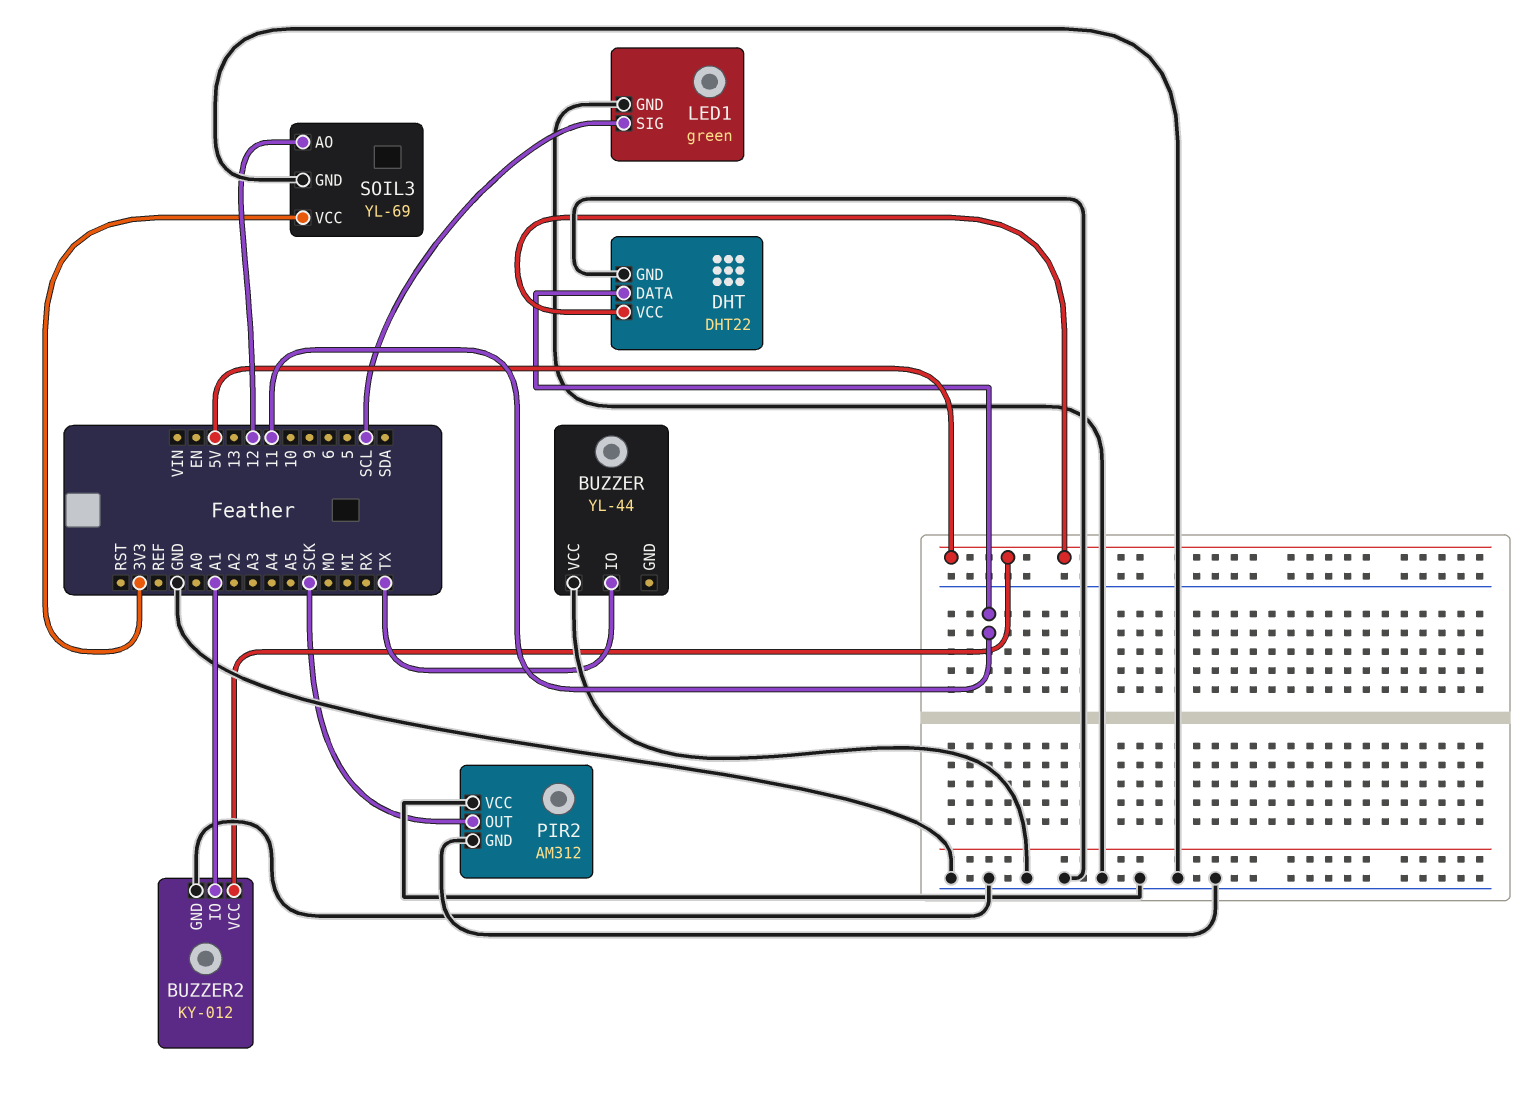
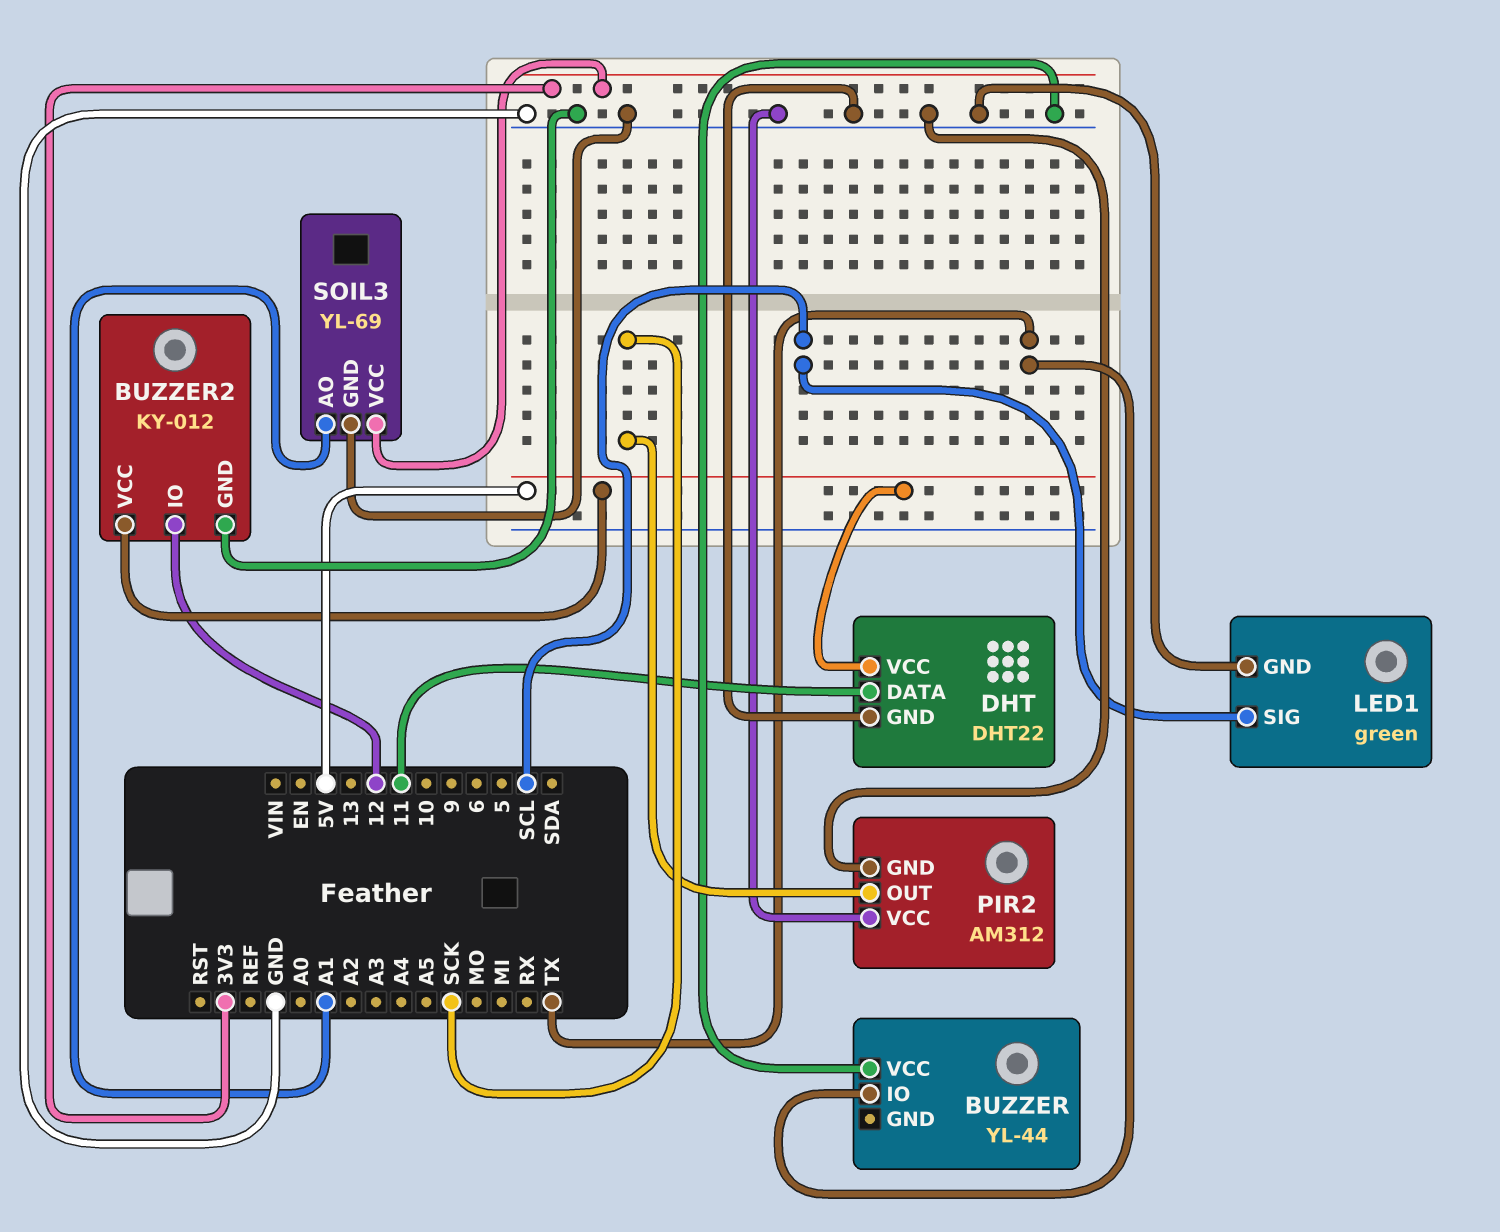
BUZZER2 pin IO: A1 -> 12
SOIL3 pin AO: 12 -> A1

